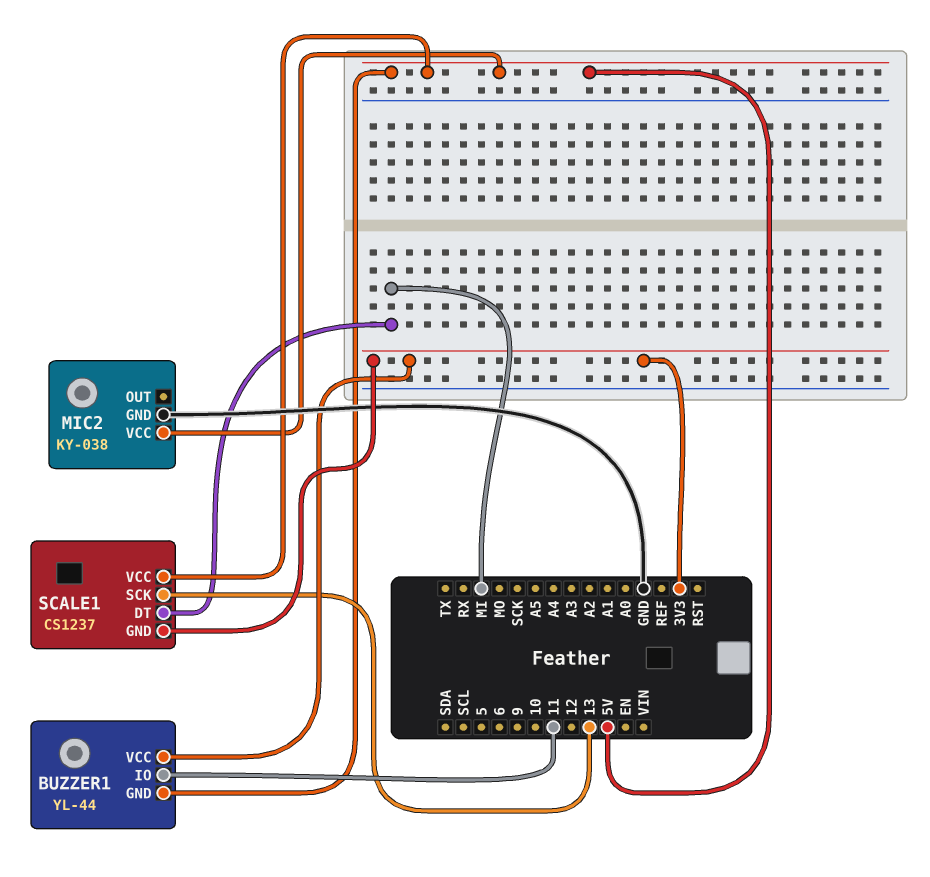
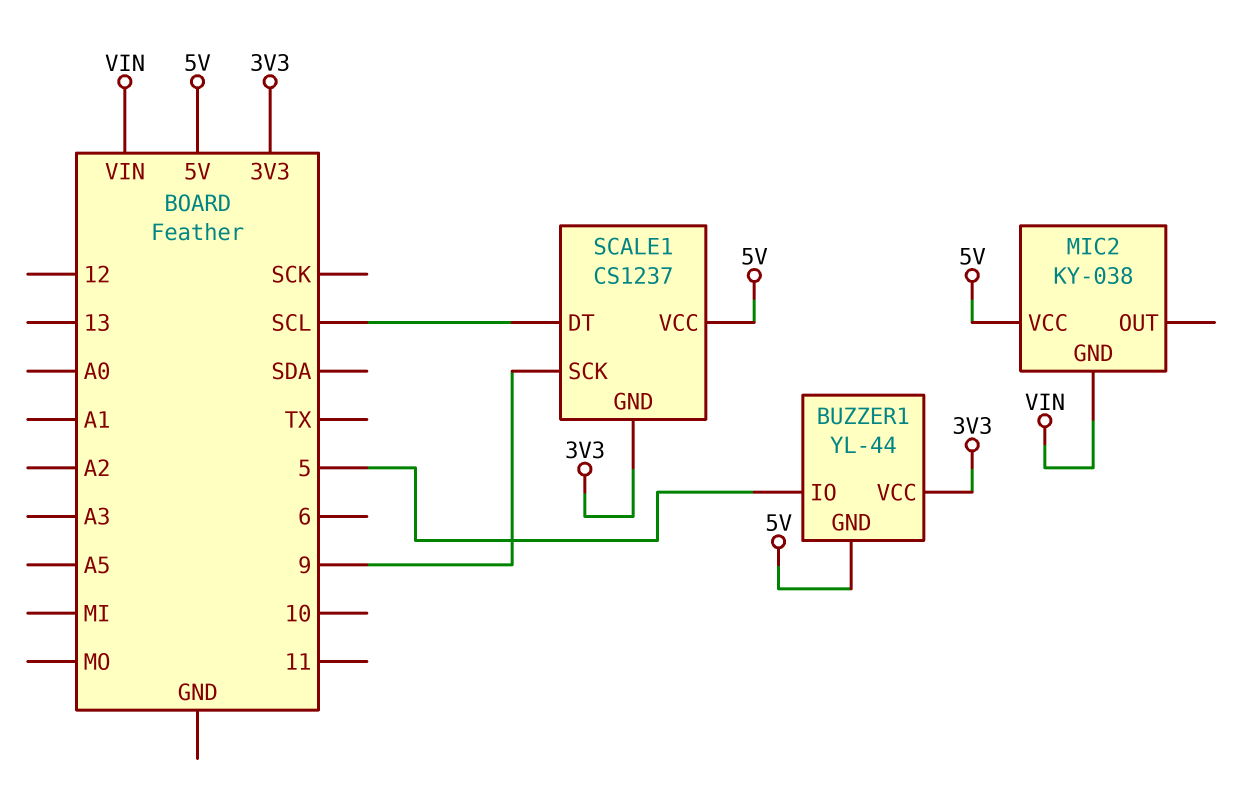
BUZZER1 pin IO: 11 -> 5
MIC2 pin GND: GND -> VIN
SCALE1 pin DT: MI -> SCL
SCALE1 pin SCK: 13 -> 9

